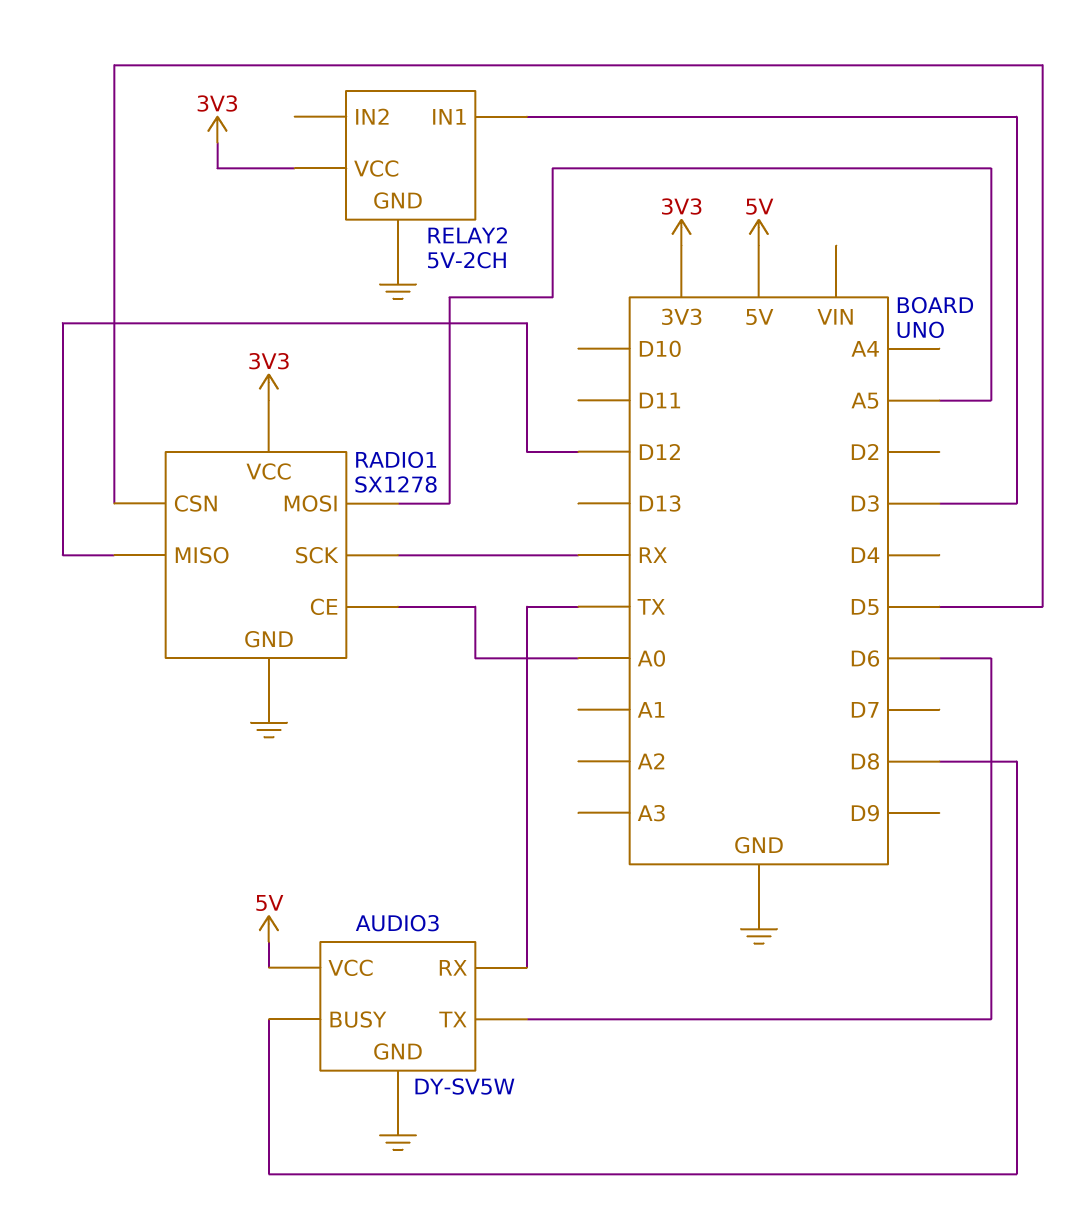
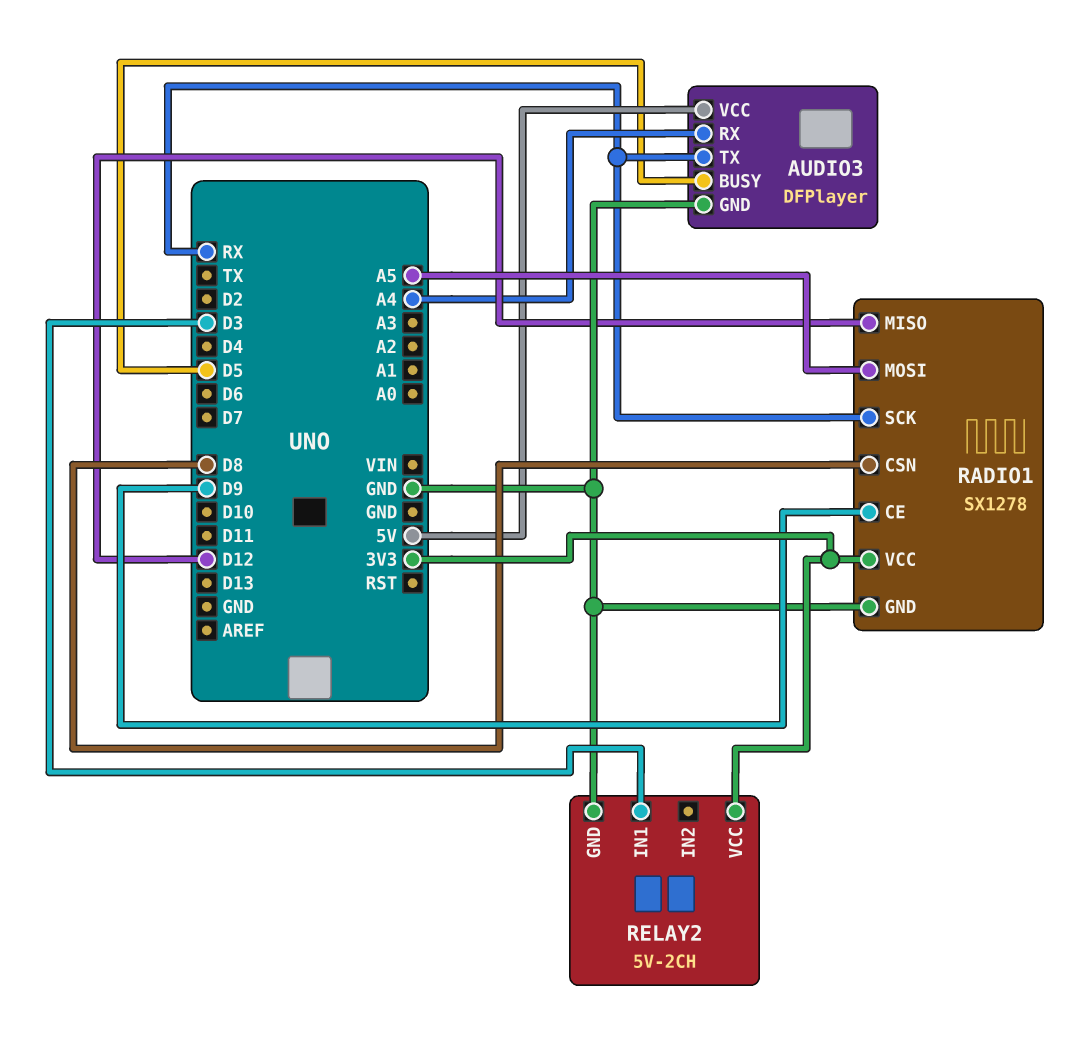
AUDIO3: DY-SV5W -> DFPlayer
AUDIO3 pin BUSY: D8 -> D5
AUDIO3 pin RX: TX -> A4
AUDIO3 pin TX: D6 -> RX
RADIO1 pin CE: A0 -> D9
RADIO1 pin CSN: D5 -> D8

